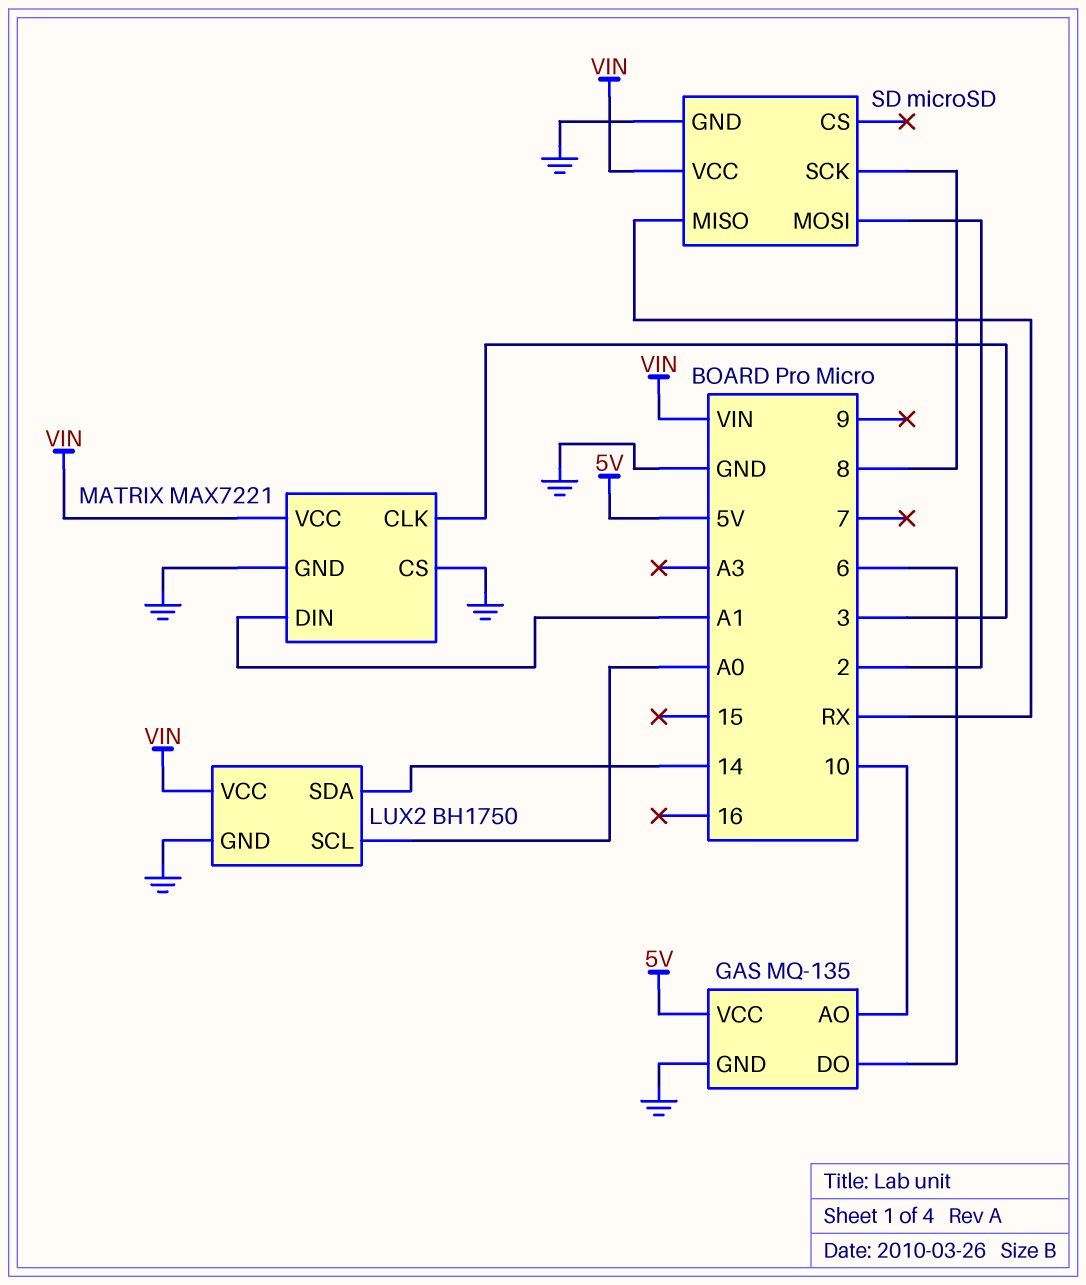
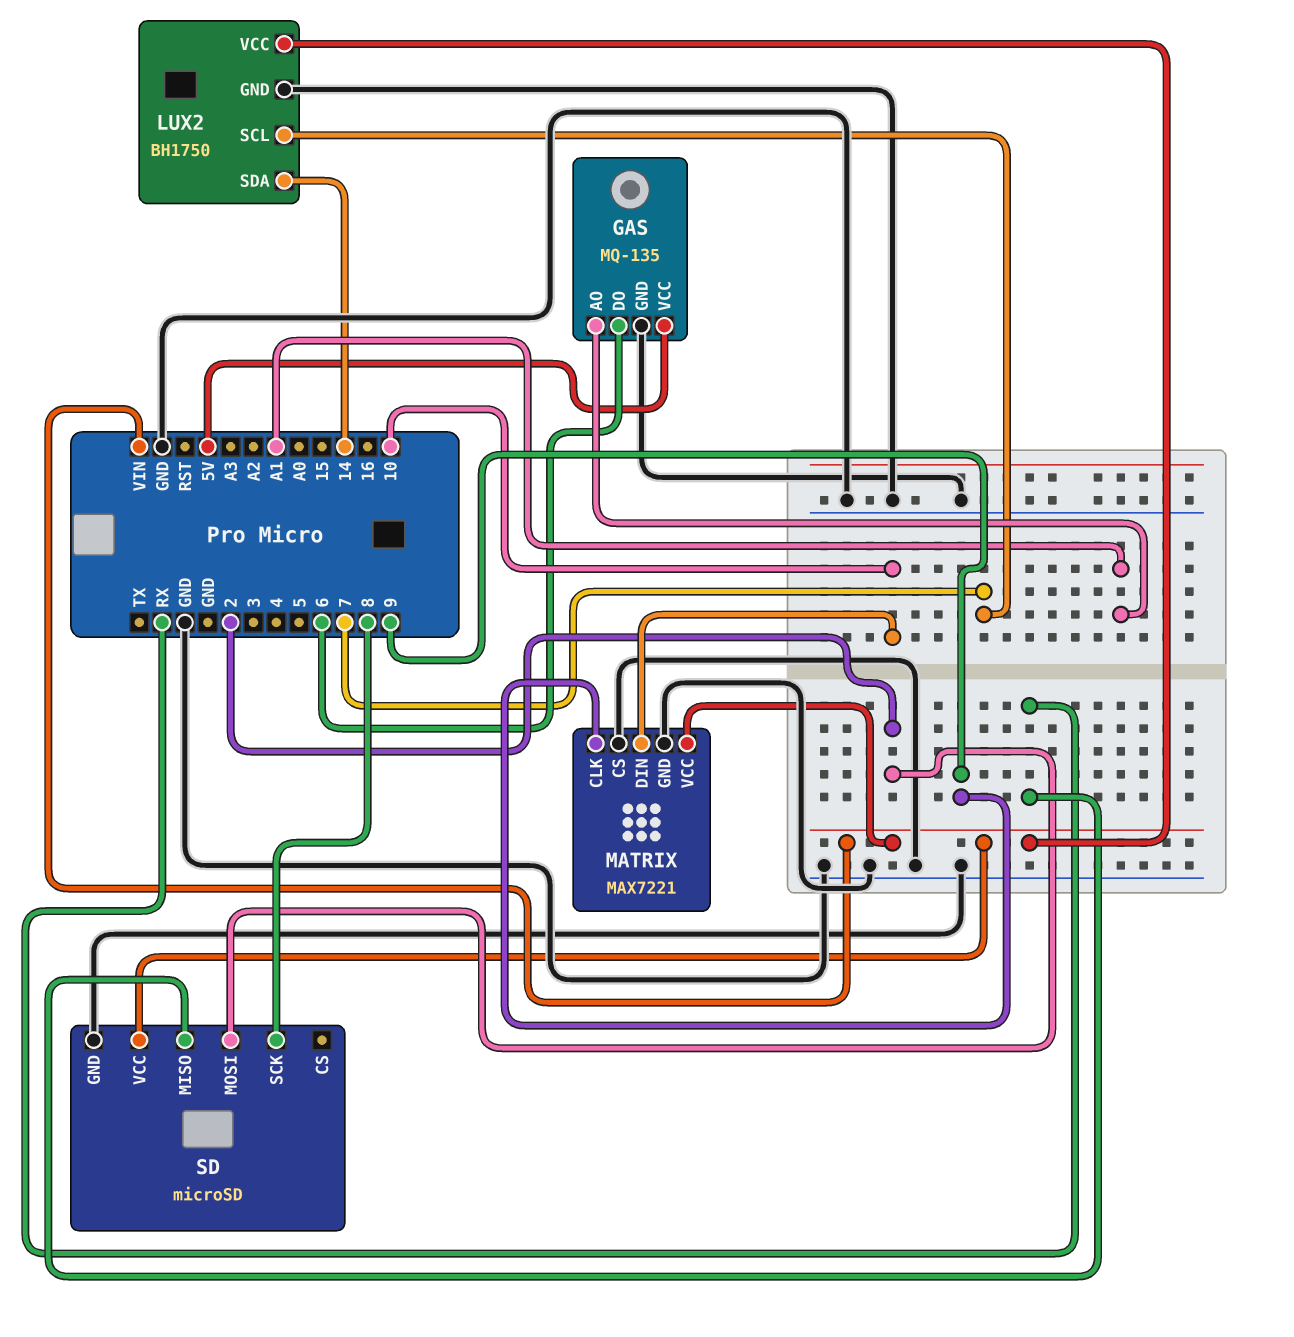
GAS pin AO: 10 -> A1
LUX2 pin SCL: A0 -> 7
MATRIX pin CLK: 3 -> 9
MATRIX pin DIN: A1 -> 10

